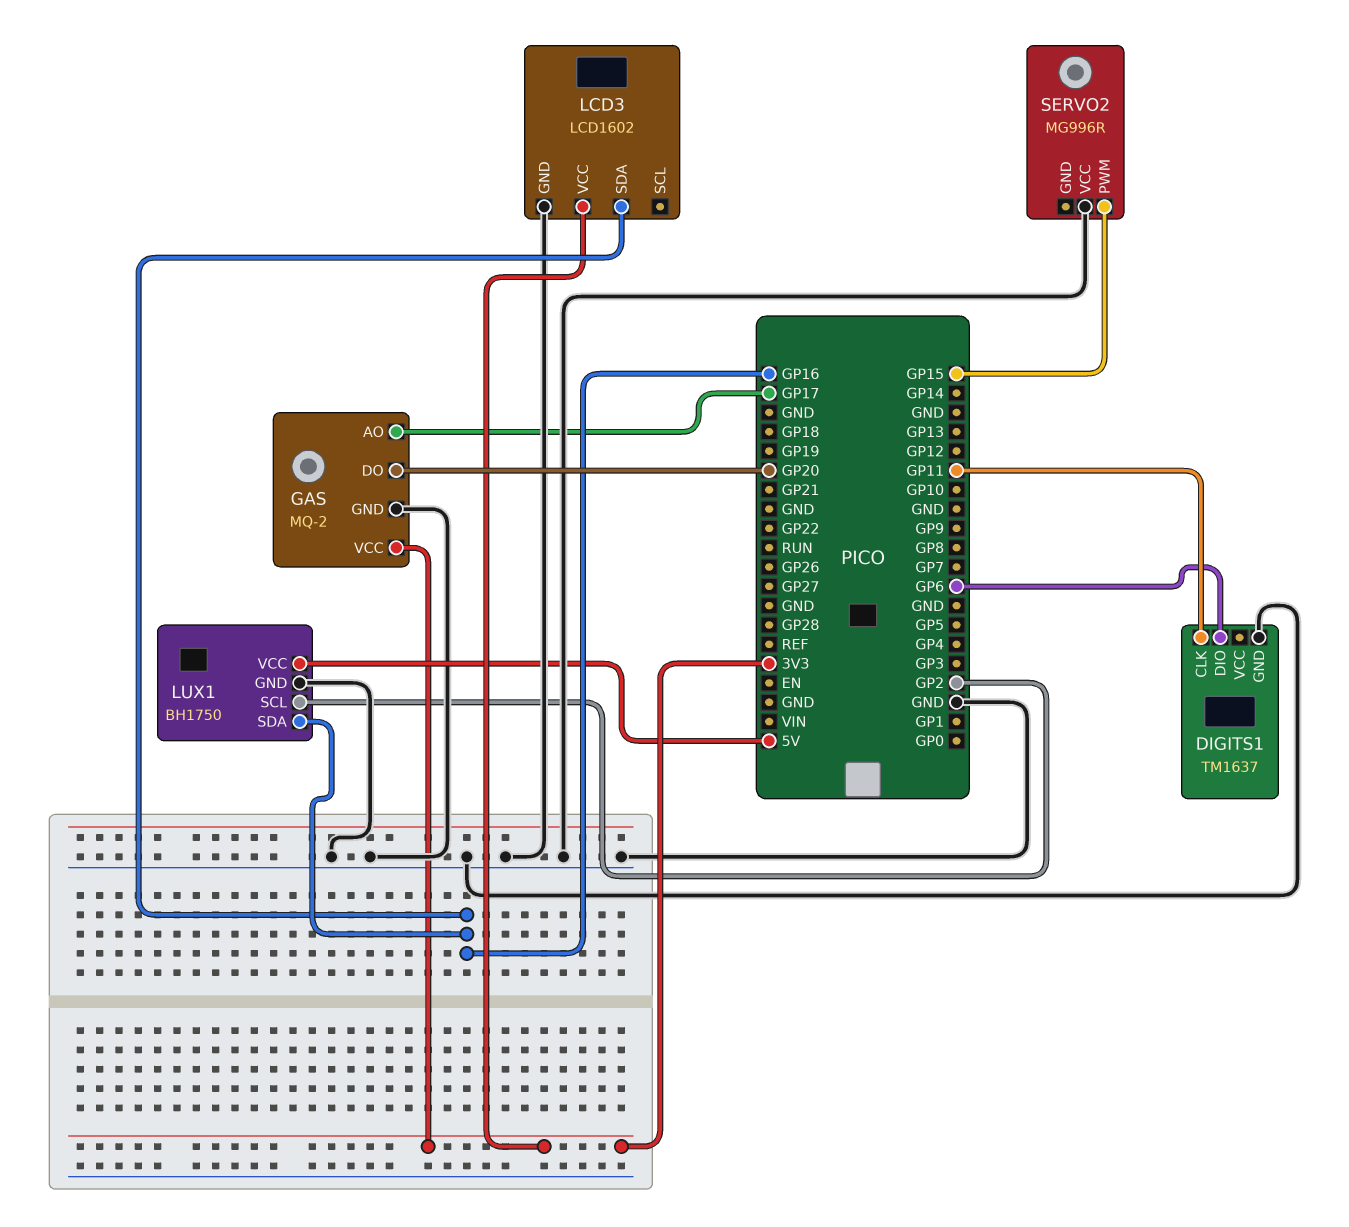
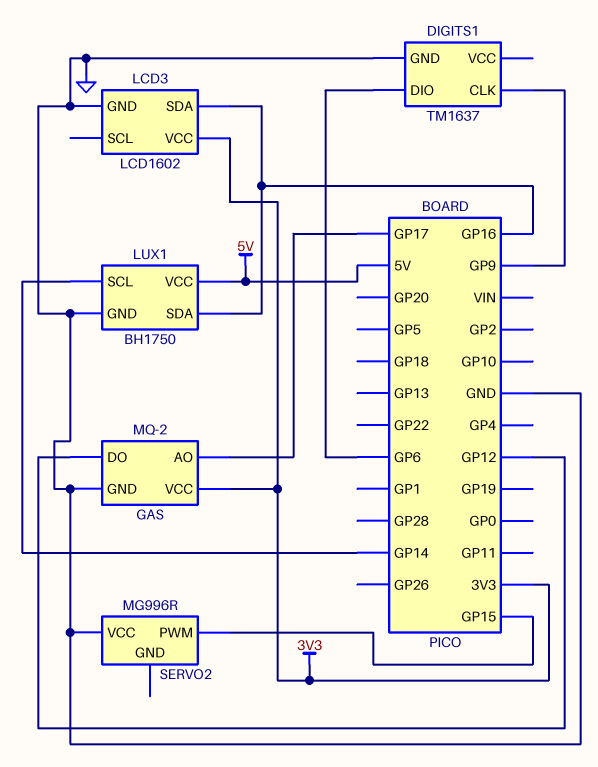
DIGITS1 pin CLK: GP11 -> GP9
GAS pin DO: GP20 -> GP12
LUX1 pin SCL: GP2 -> GP14

